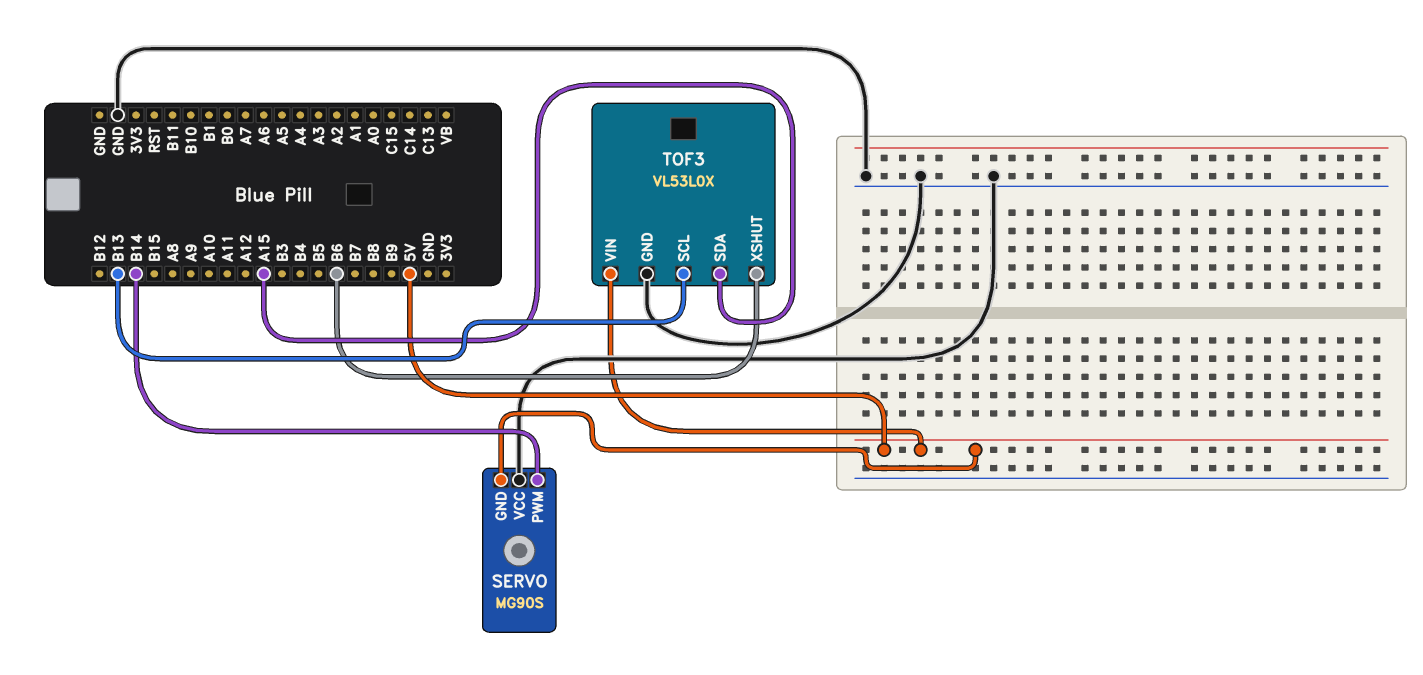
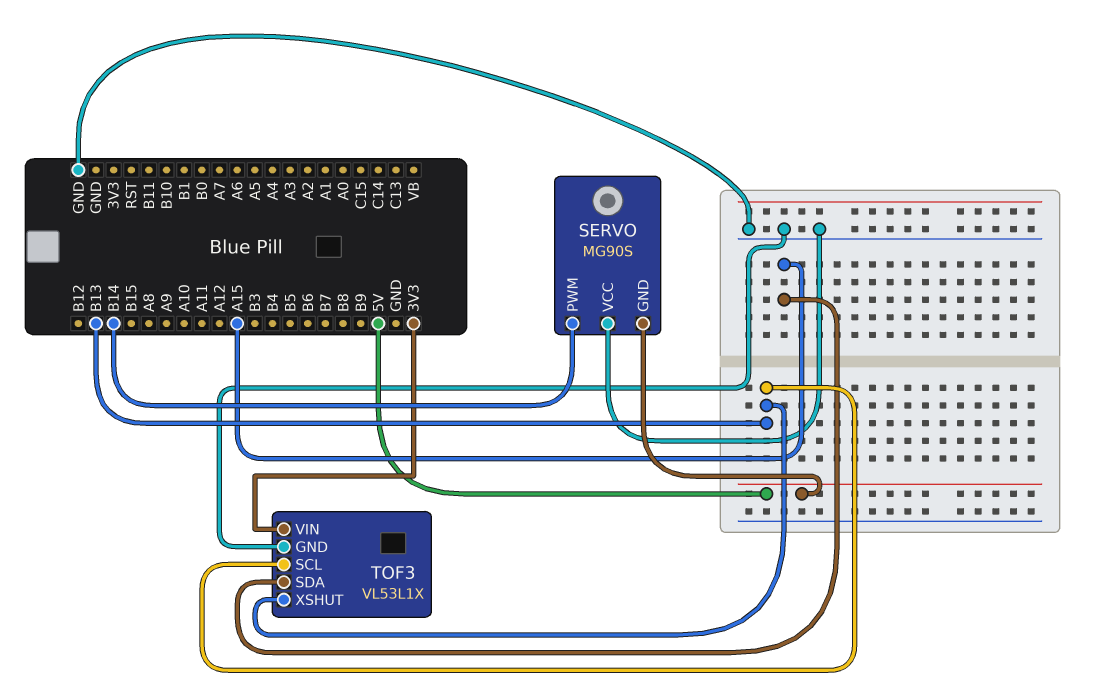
TOF3: VL53L0X -> VL53L1X
TOF3 pin VIN: 5V -> 3V3
TOF3 pin XSHUT: B6 -> B13

